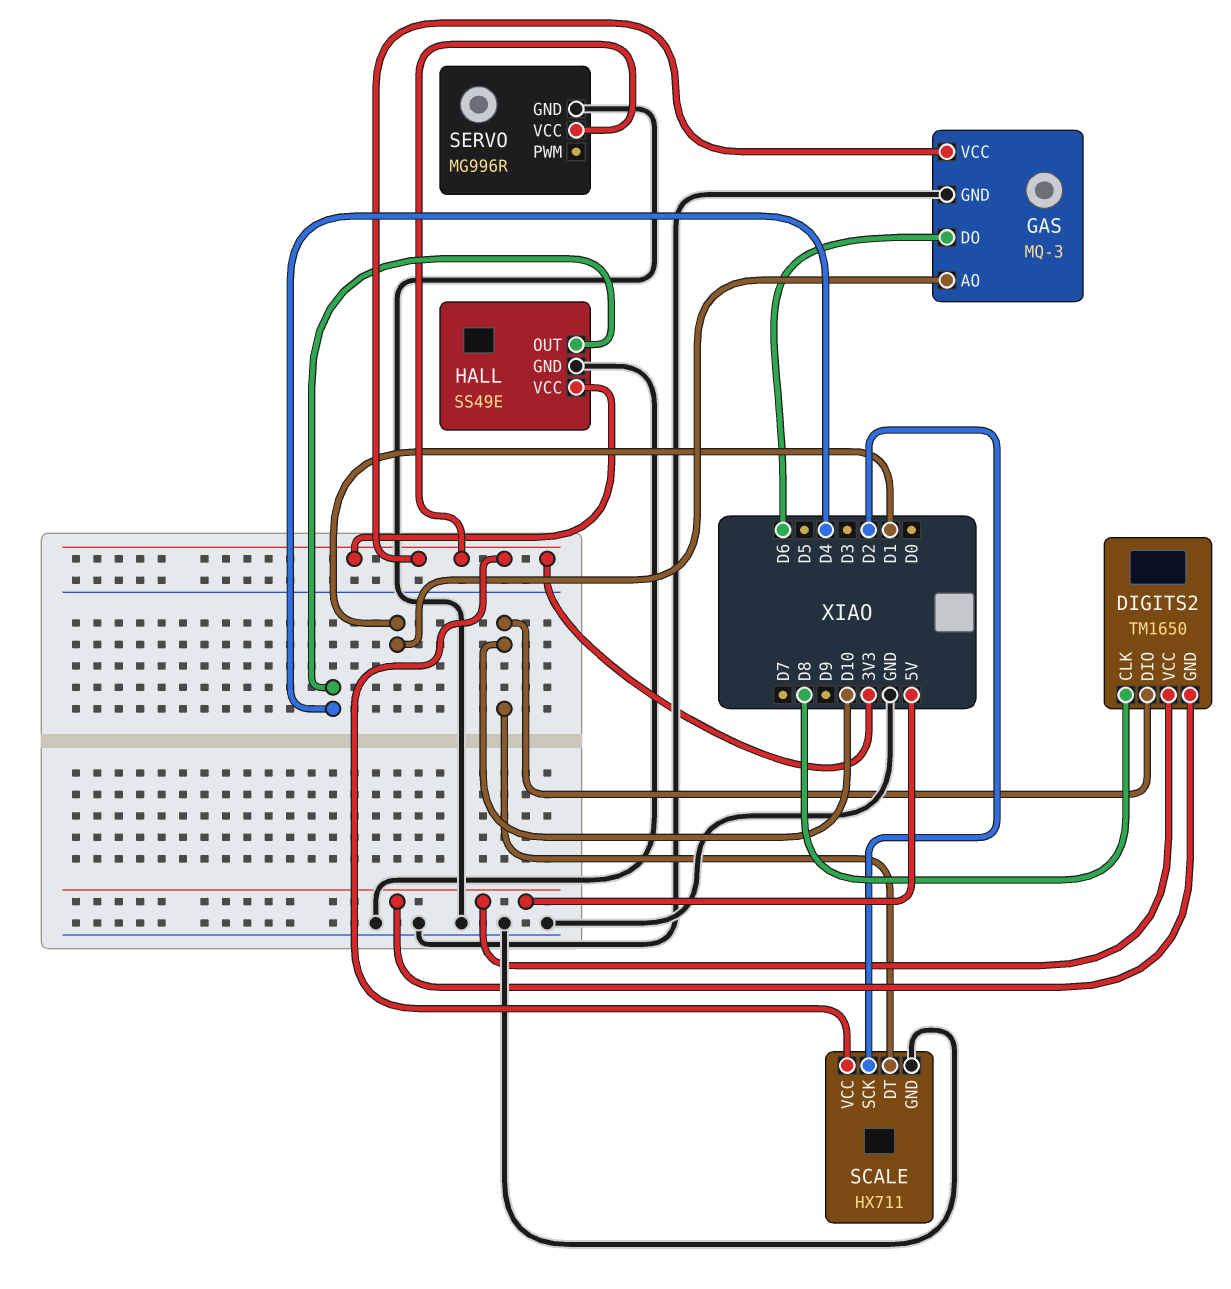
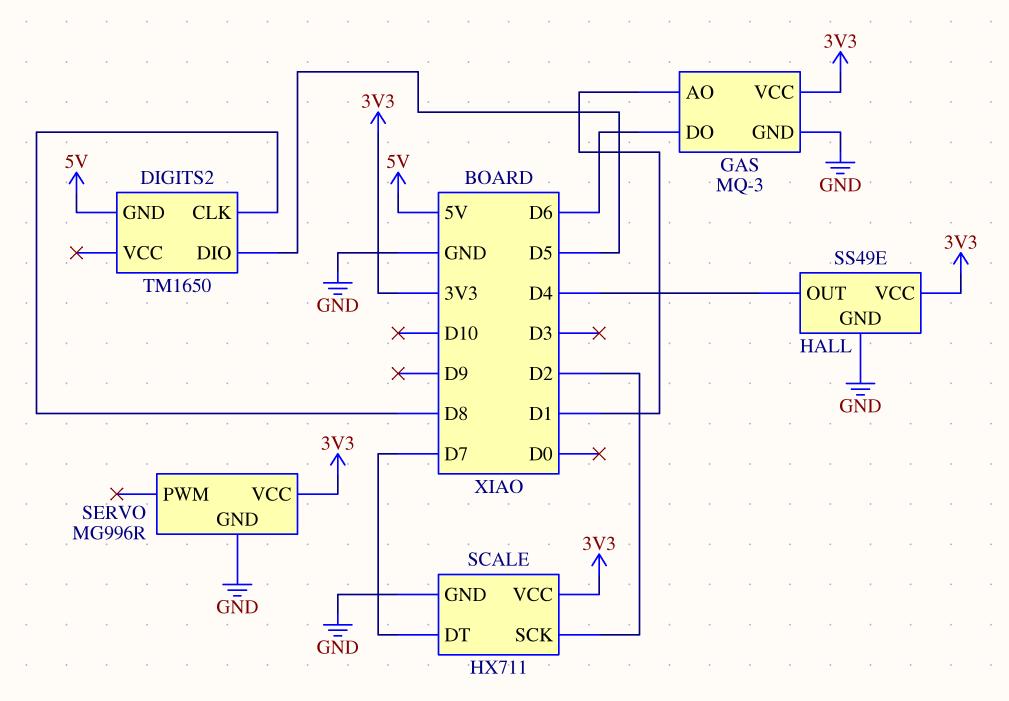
DIGITS2 pin DIO: D10 -> D5
DIGITS2 pin VCC: 5V -> none
SCALE pin DT: D10 -> D7

